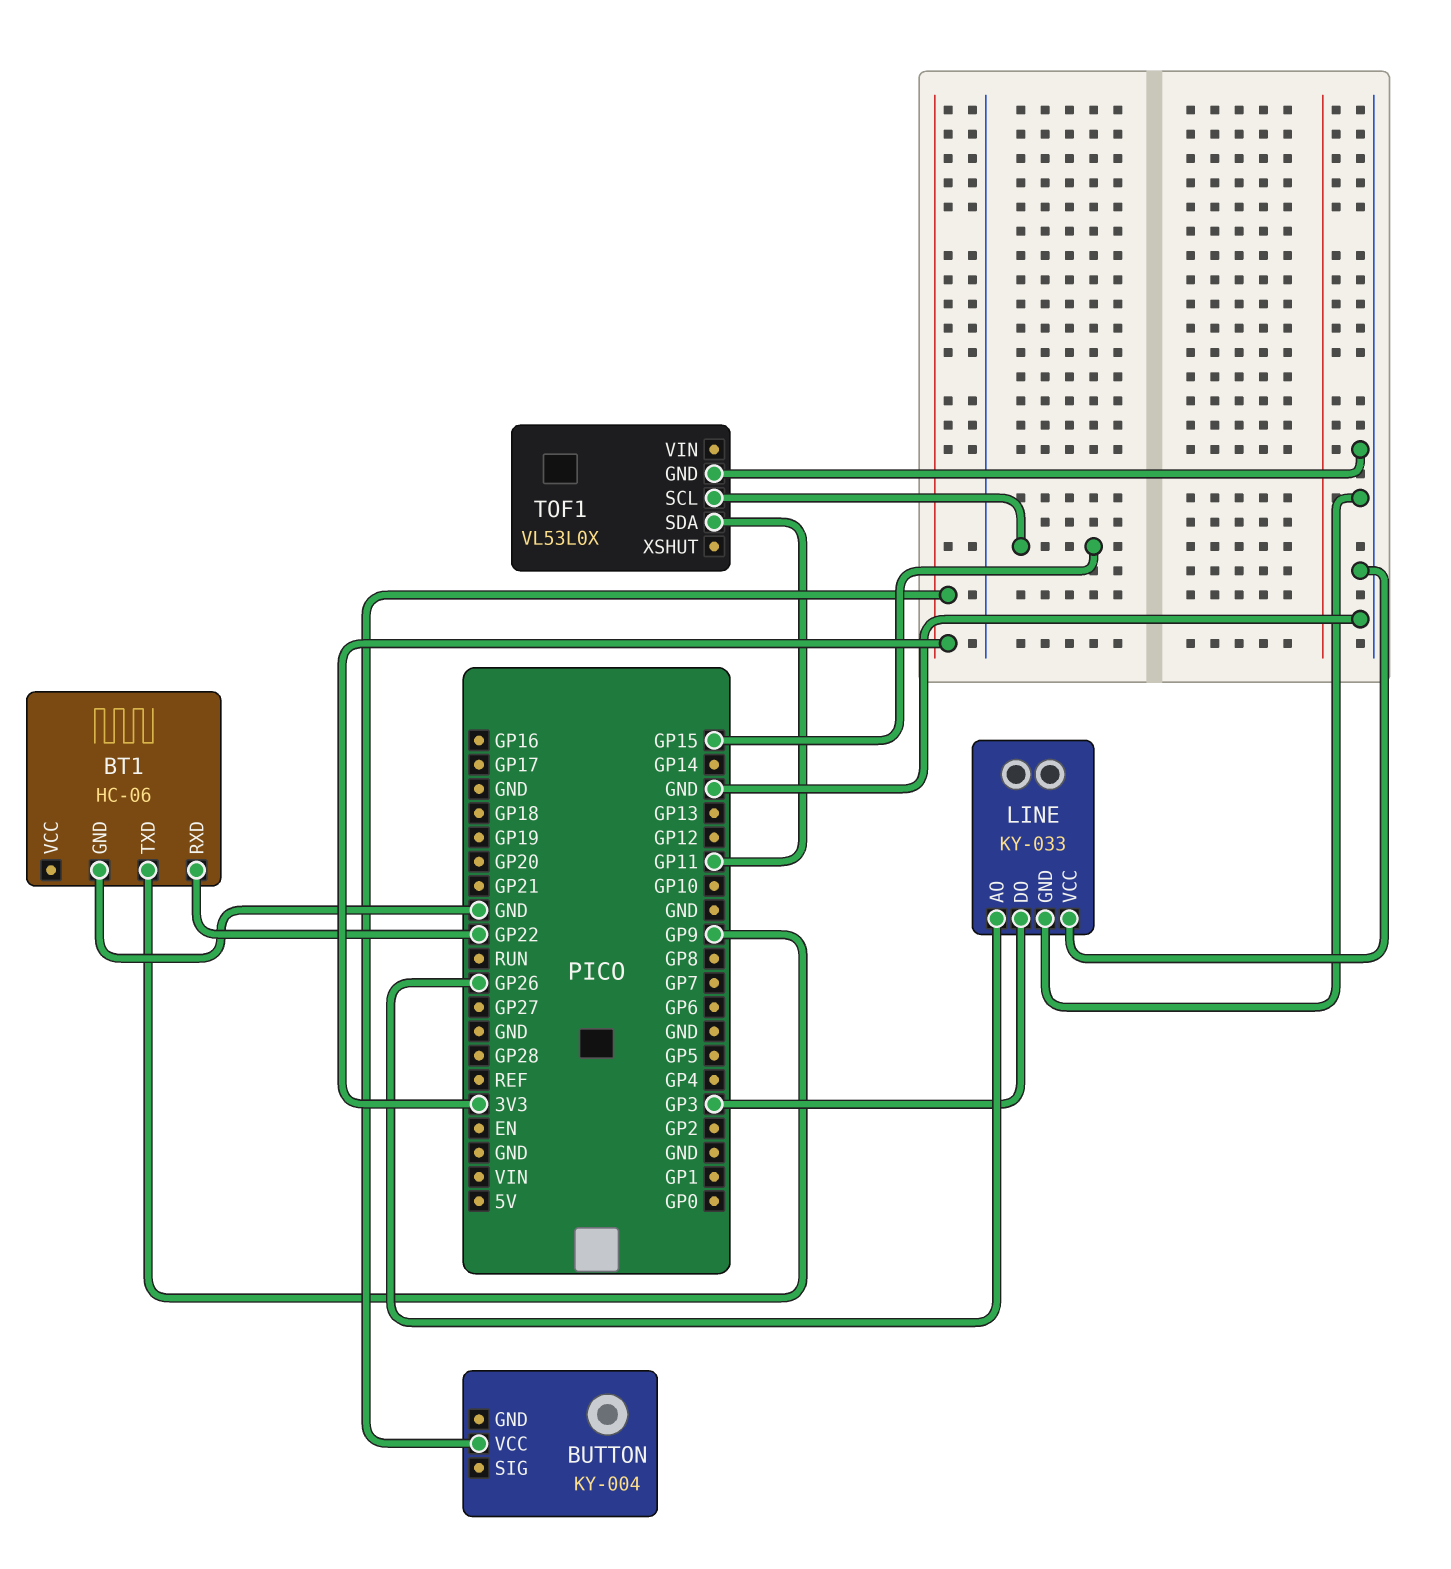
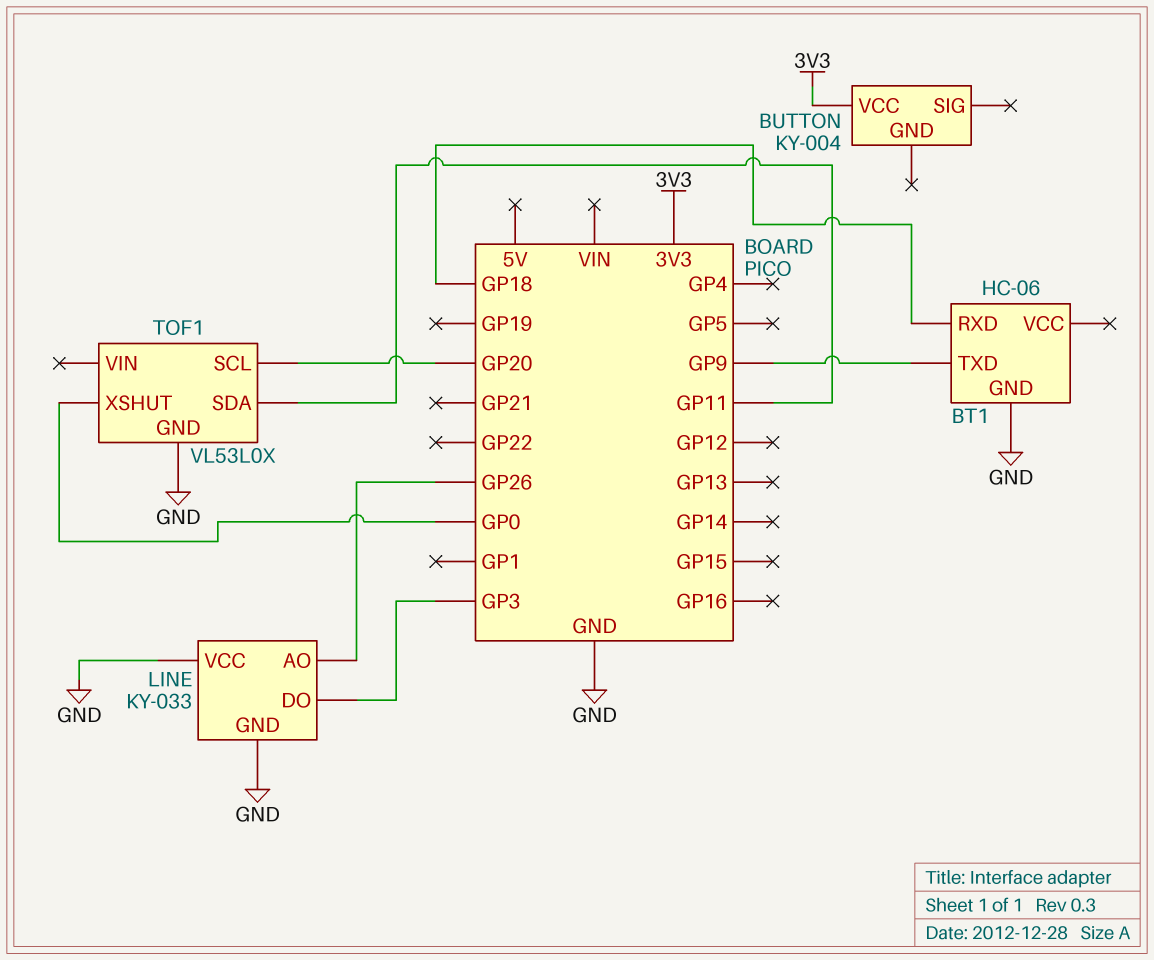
BT1 pin RXD: GP22 -> GP18
TOF1 pin SCL: GP15 -> GP20
TOF1 pin XSHUT: none -> GP0

